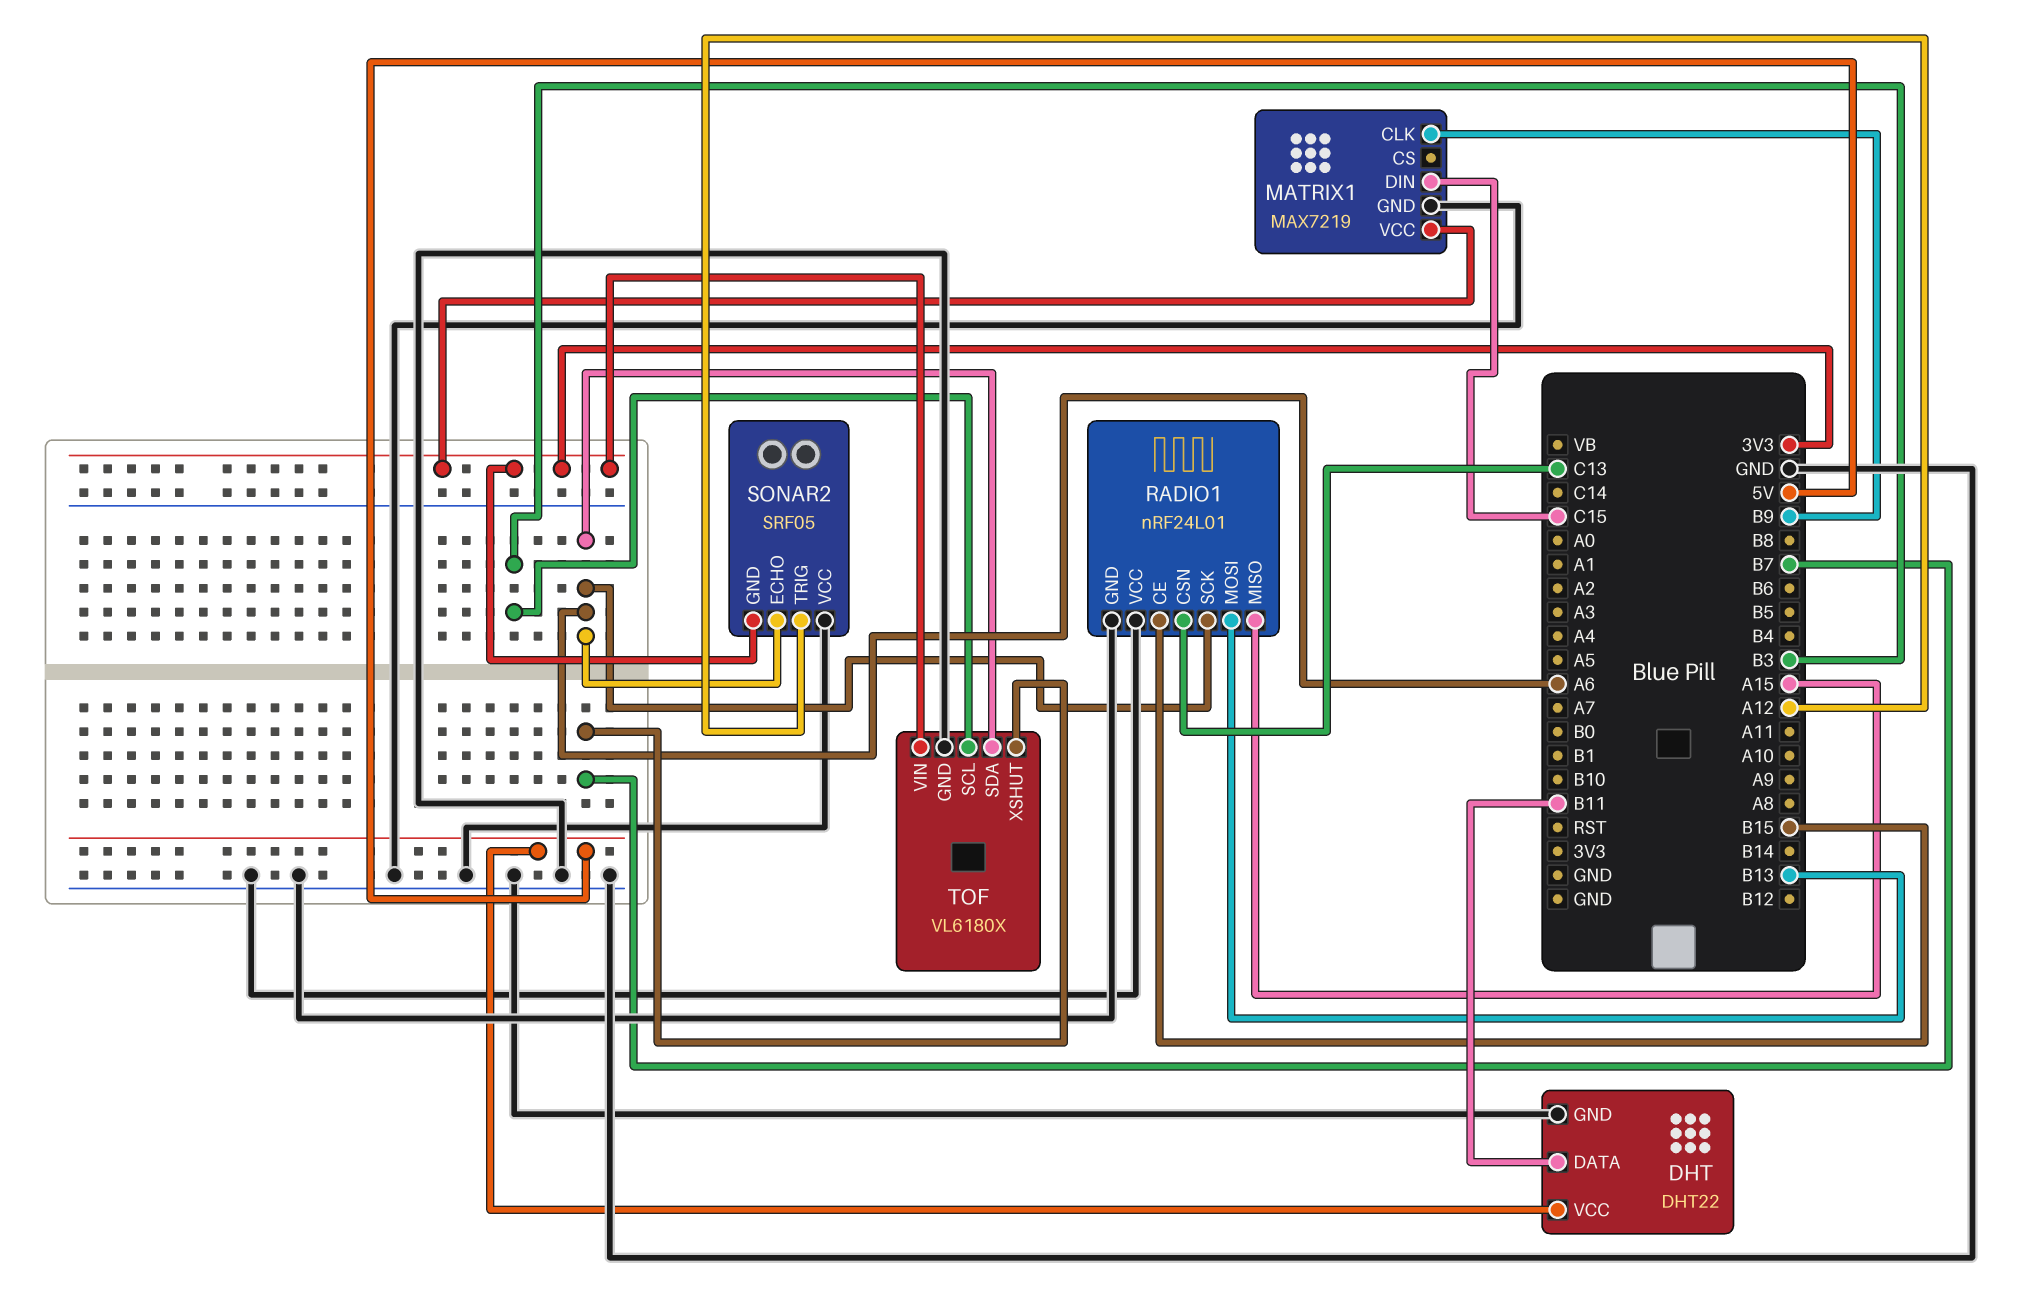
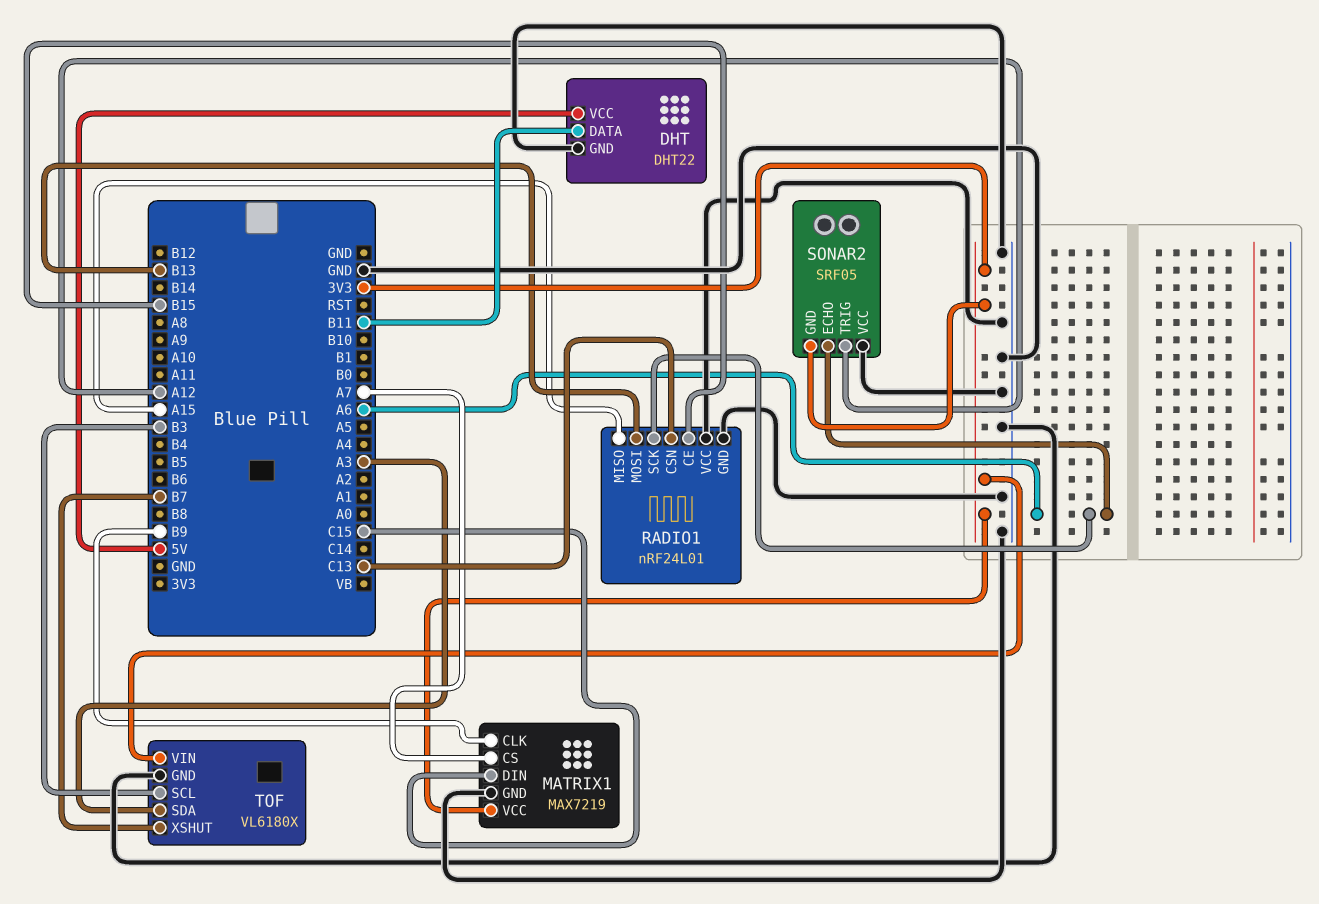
MATRIX1 pin CS: none -> A7
TOF pin SDA: A6 -> A3

